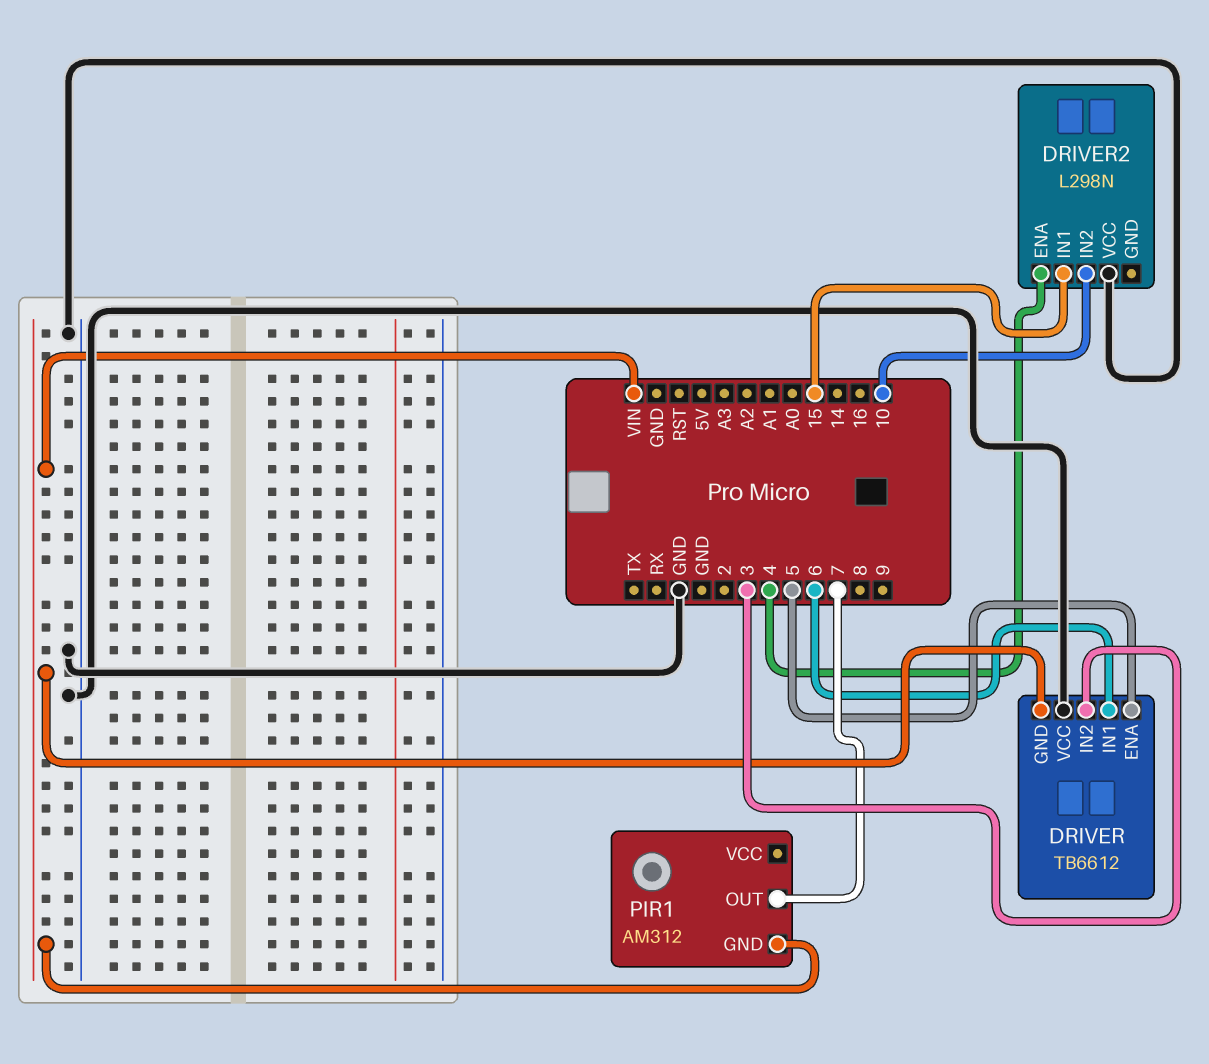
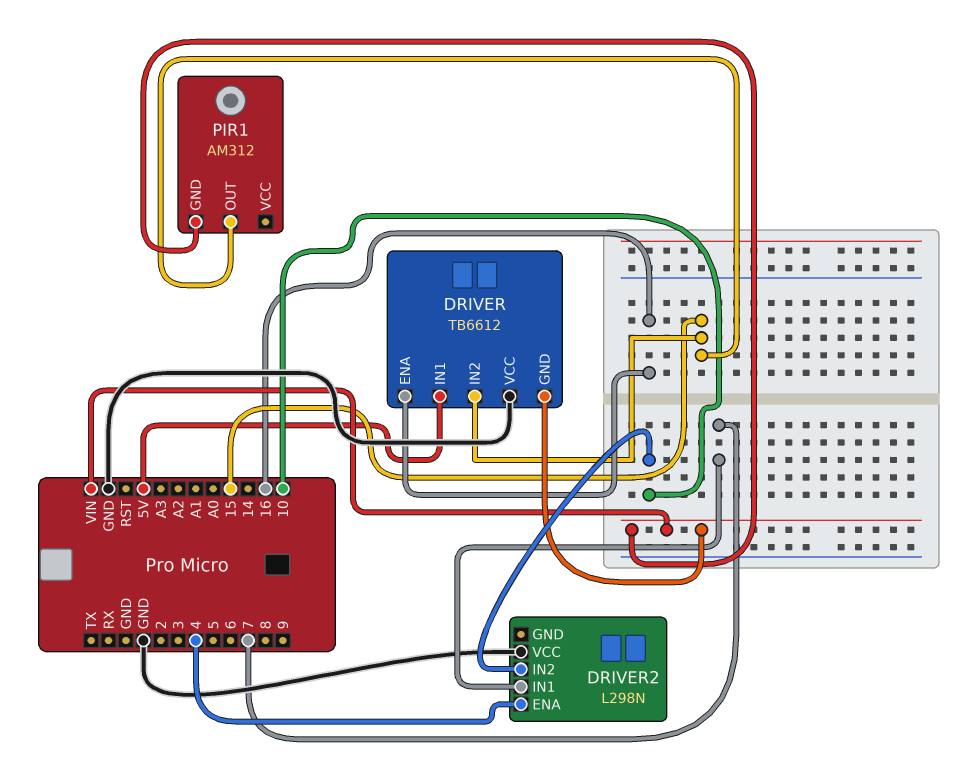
DRIVER pin ENA: 5 -> 16
DRIVER pin IN1: 6 -> 5V
DRIVER pin IN2: 3 -> 15
DRIVER2 pin IN1: 15 -> 7
PIR1 pin OUT: 7 -> 15

